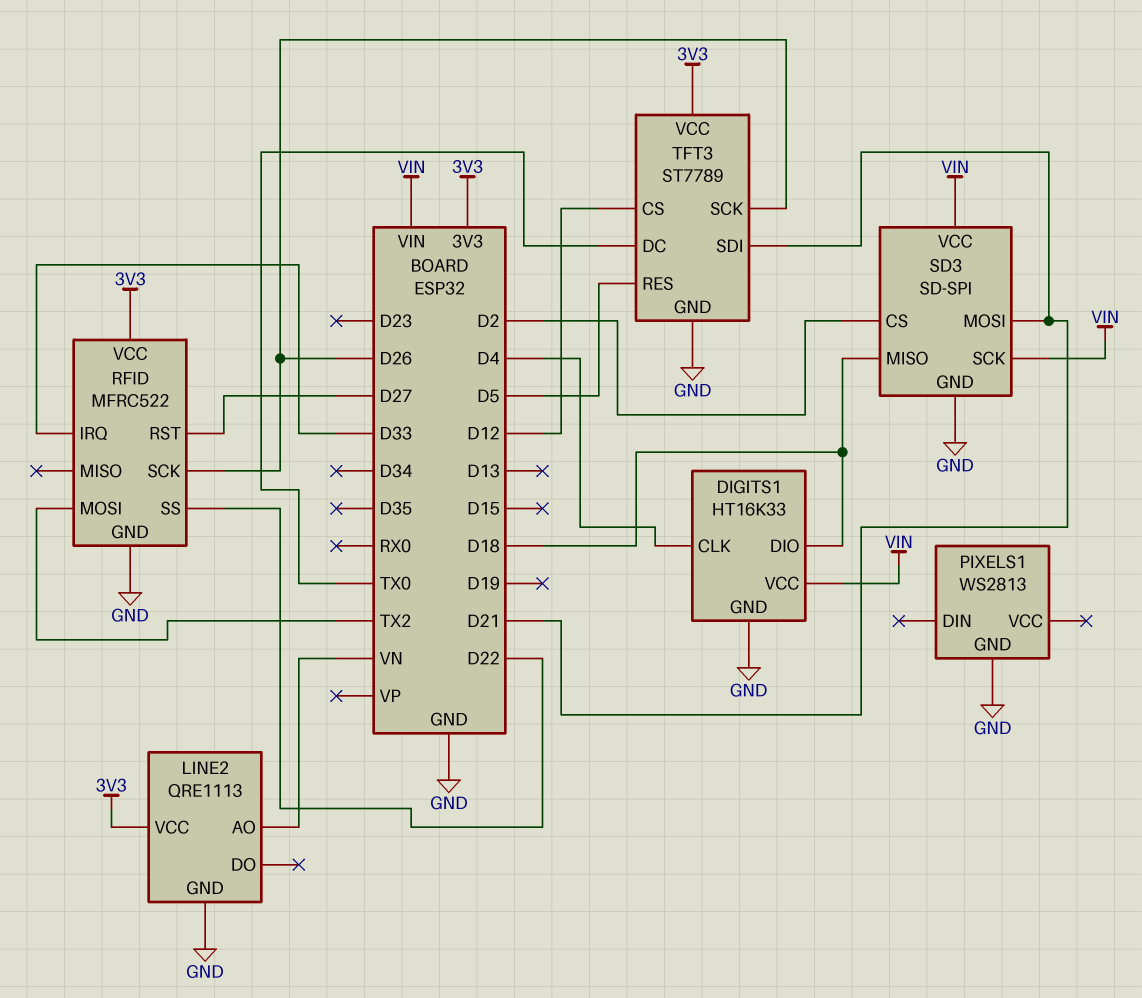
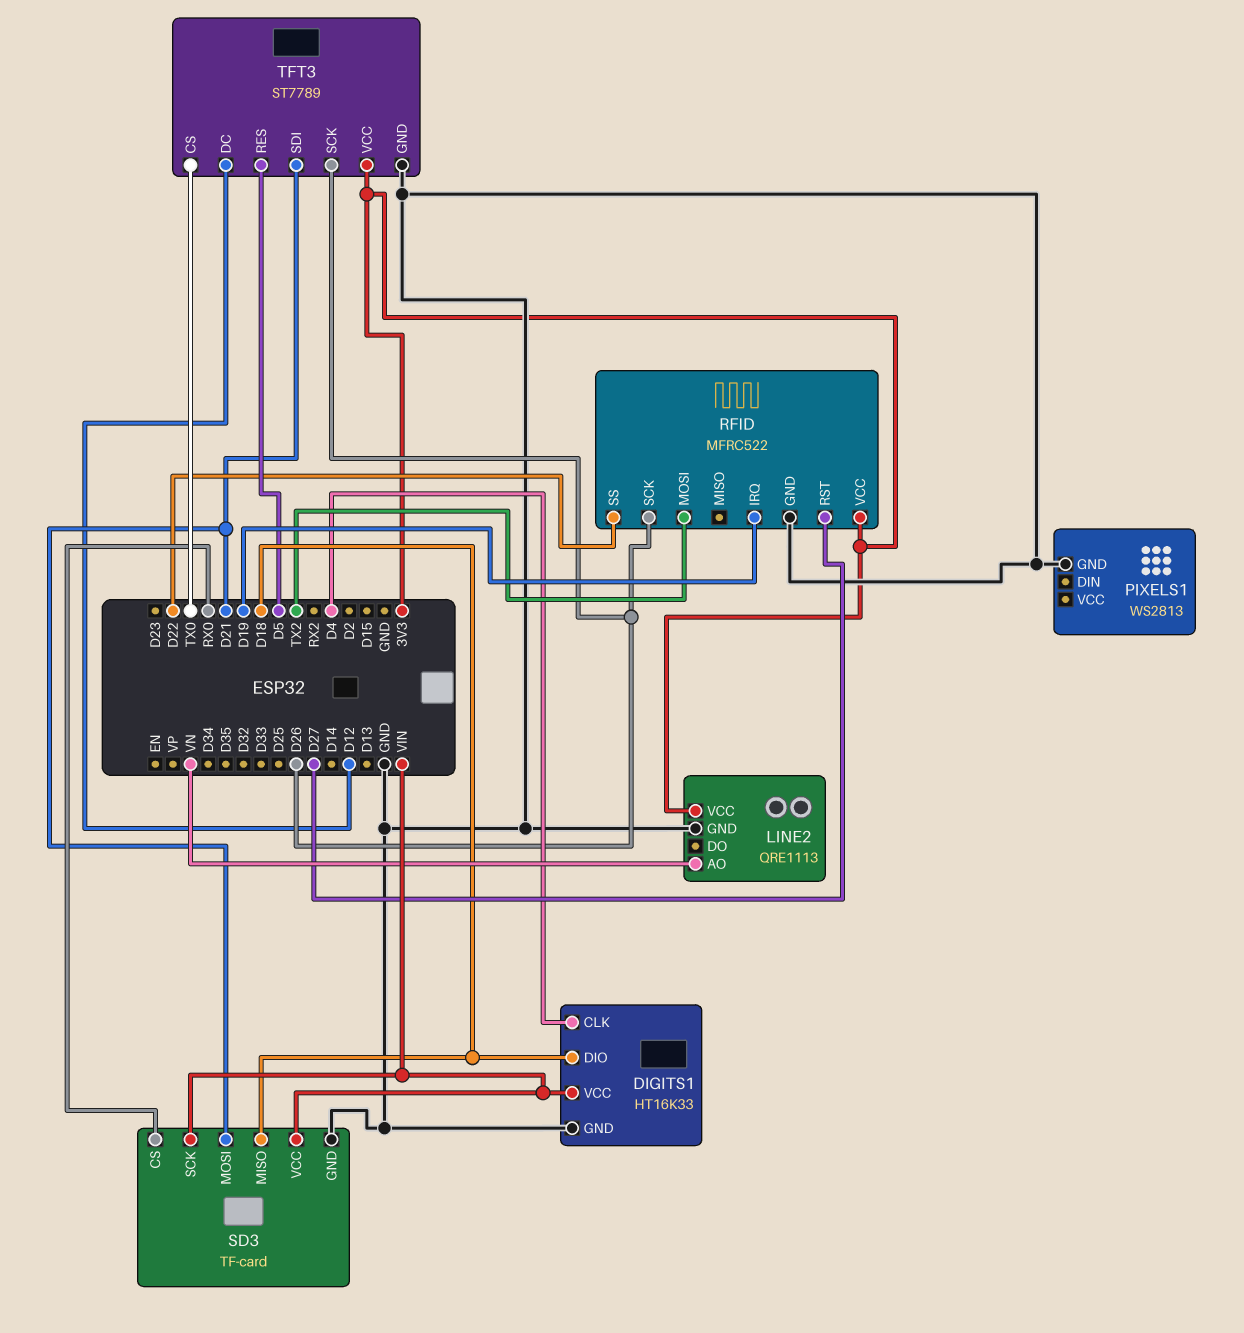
RFID pin IRQ: D33 -> D19
SD3: SD-SPI -> TF-card
SD3 pin CS: D2 -> RX0
TFT3 pin CS: D12 -> TX0
TFT3 pin DC: TX0 -> D12

